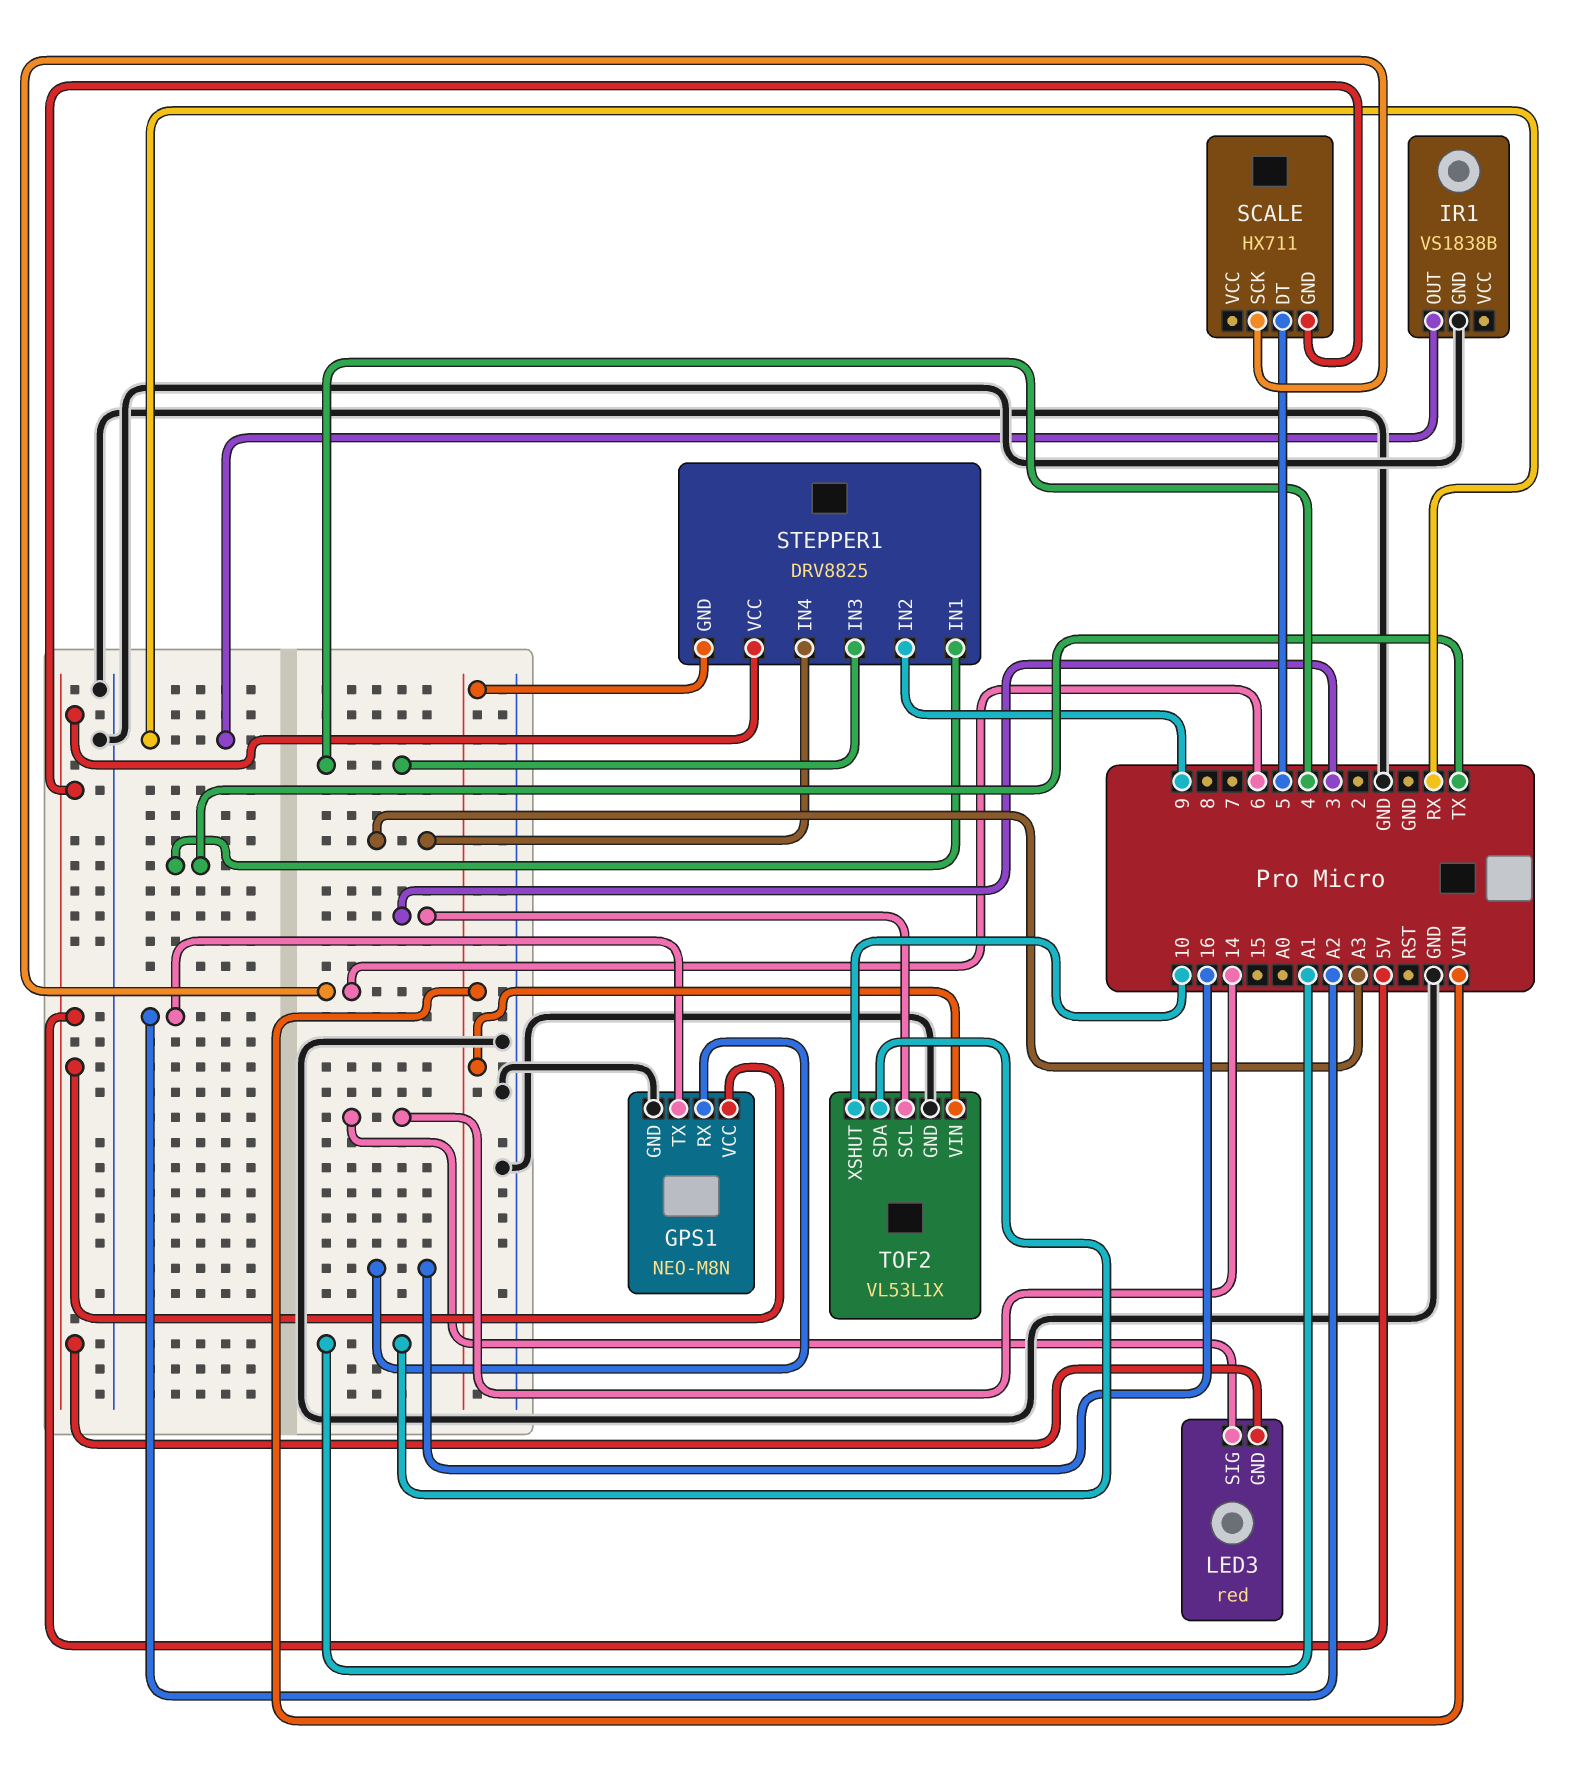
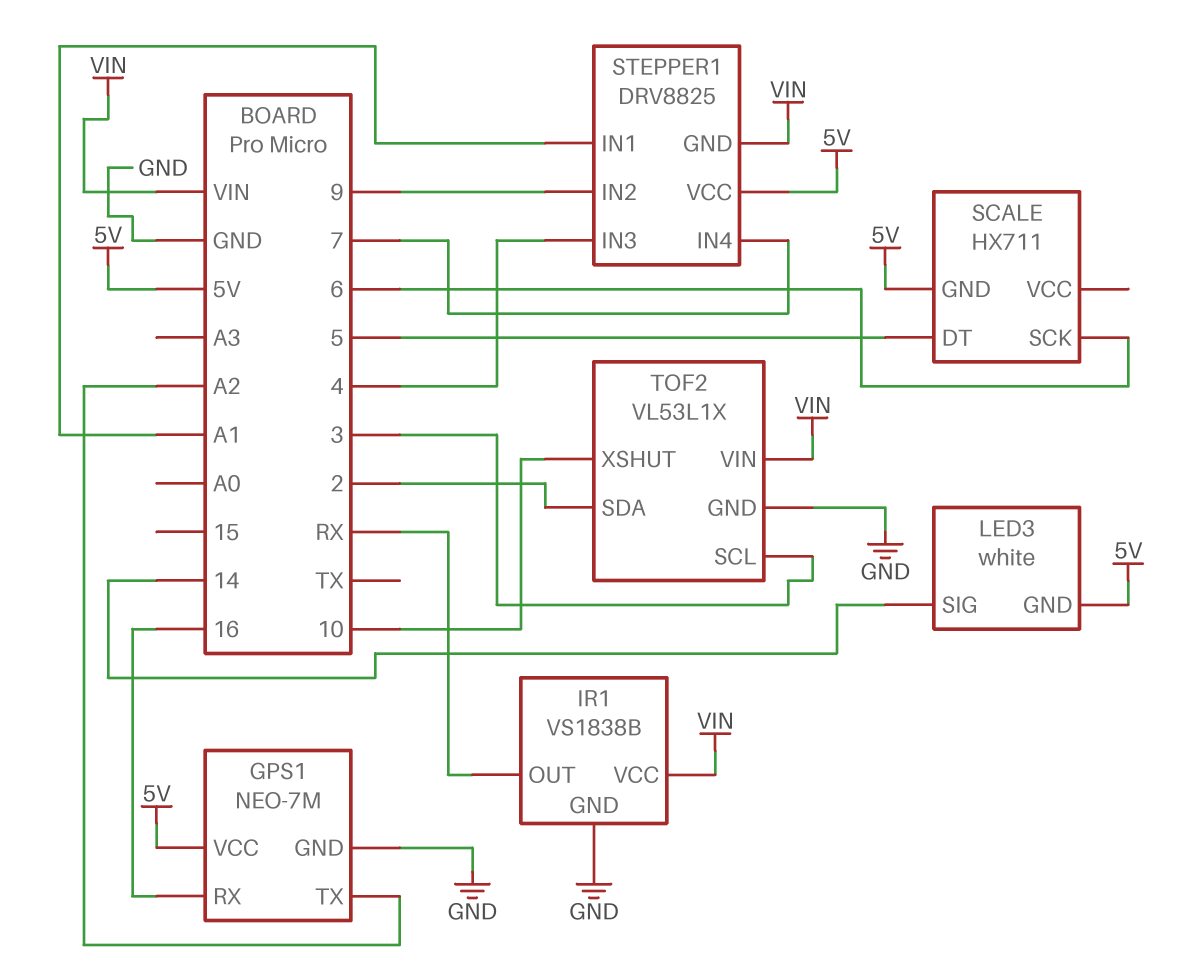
GPS1: NEO-M8N -> NEO-7M
IR1 pin VCC: none -> VIN
LED3: red -> white
STEPPER1 pin IN1: TX -> A1
STEPPER1 pin IN4: A3 -> 7
TOF2 pin SDA: A1 -> 2

